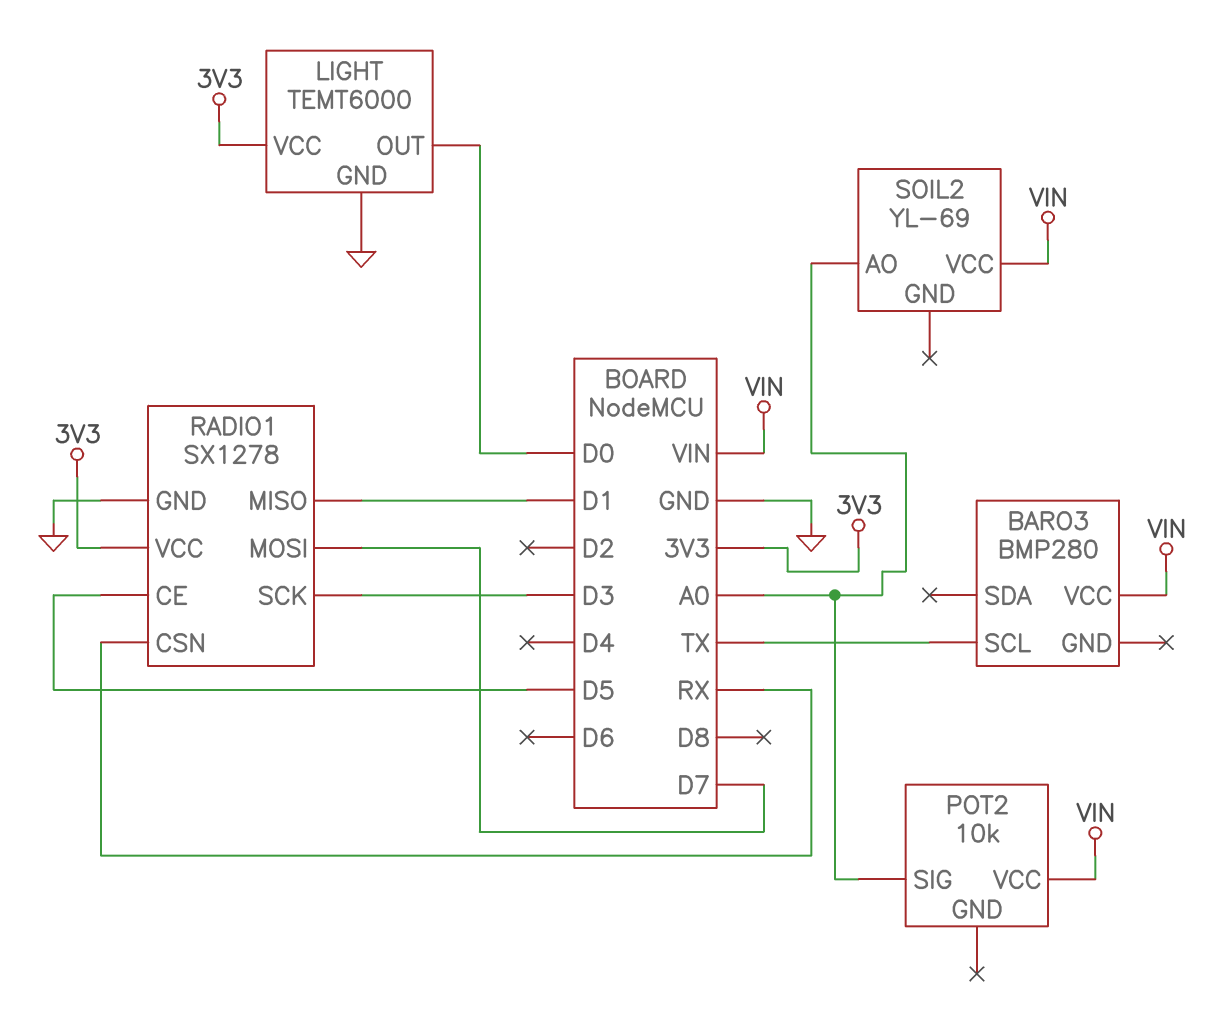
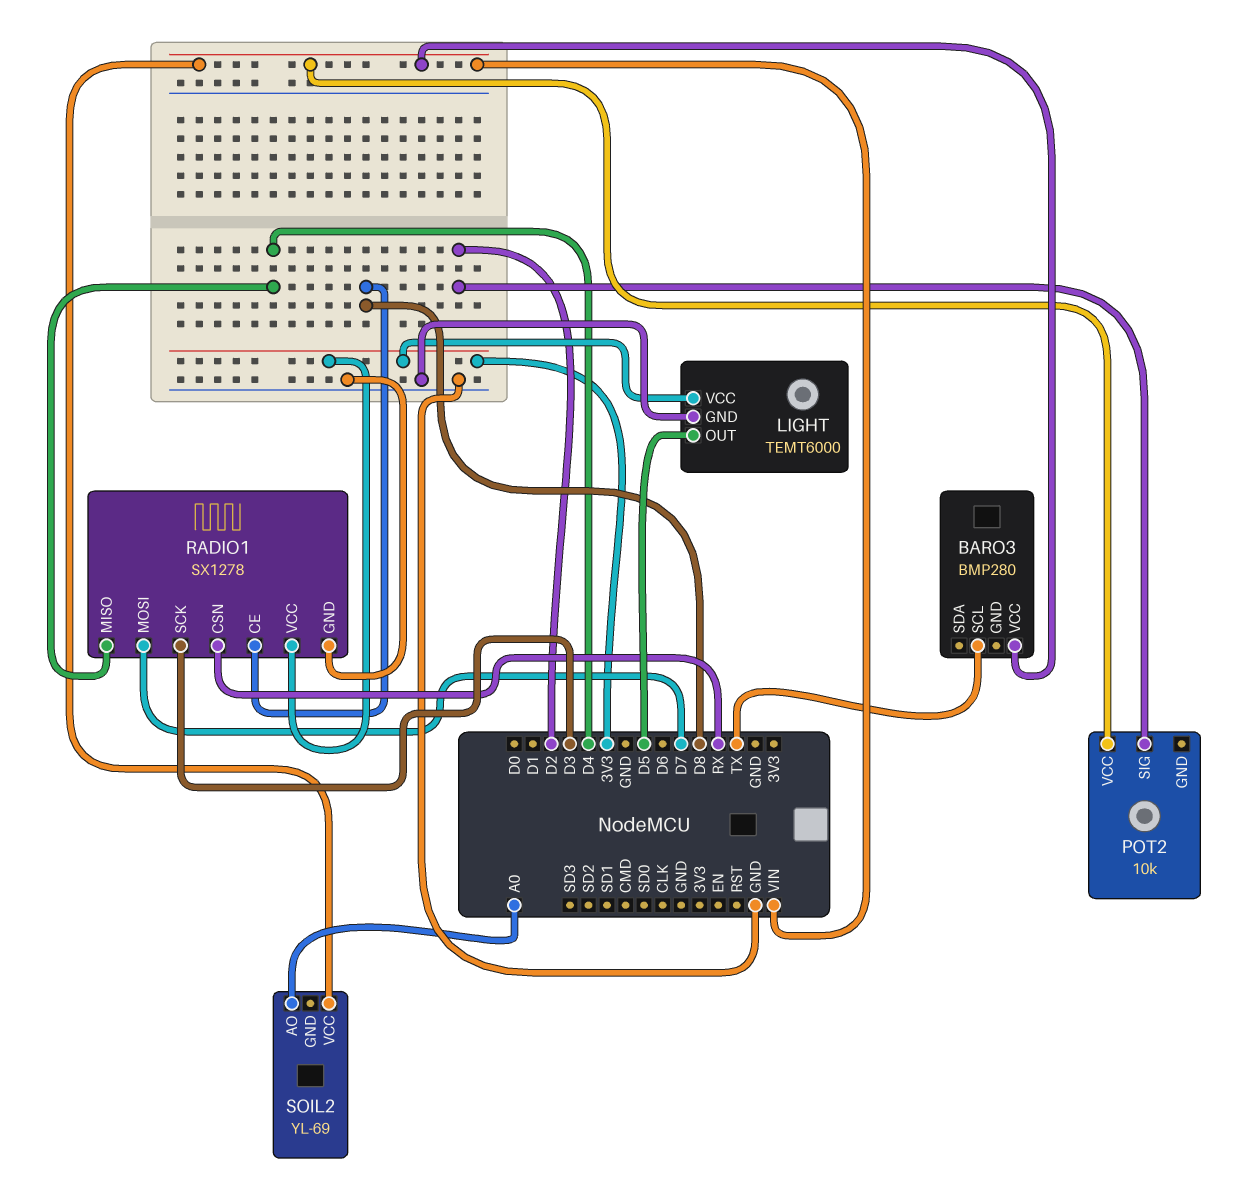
LIGHT pin OUT: D0 -> D5
POT2 pin SIG: A0 -> D2
RADIO1 pin CE: D5 -> D8
RADIO1 pin MISO: D1 -> D4

